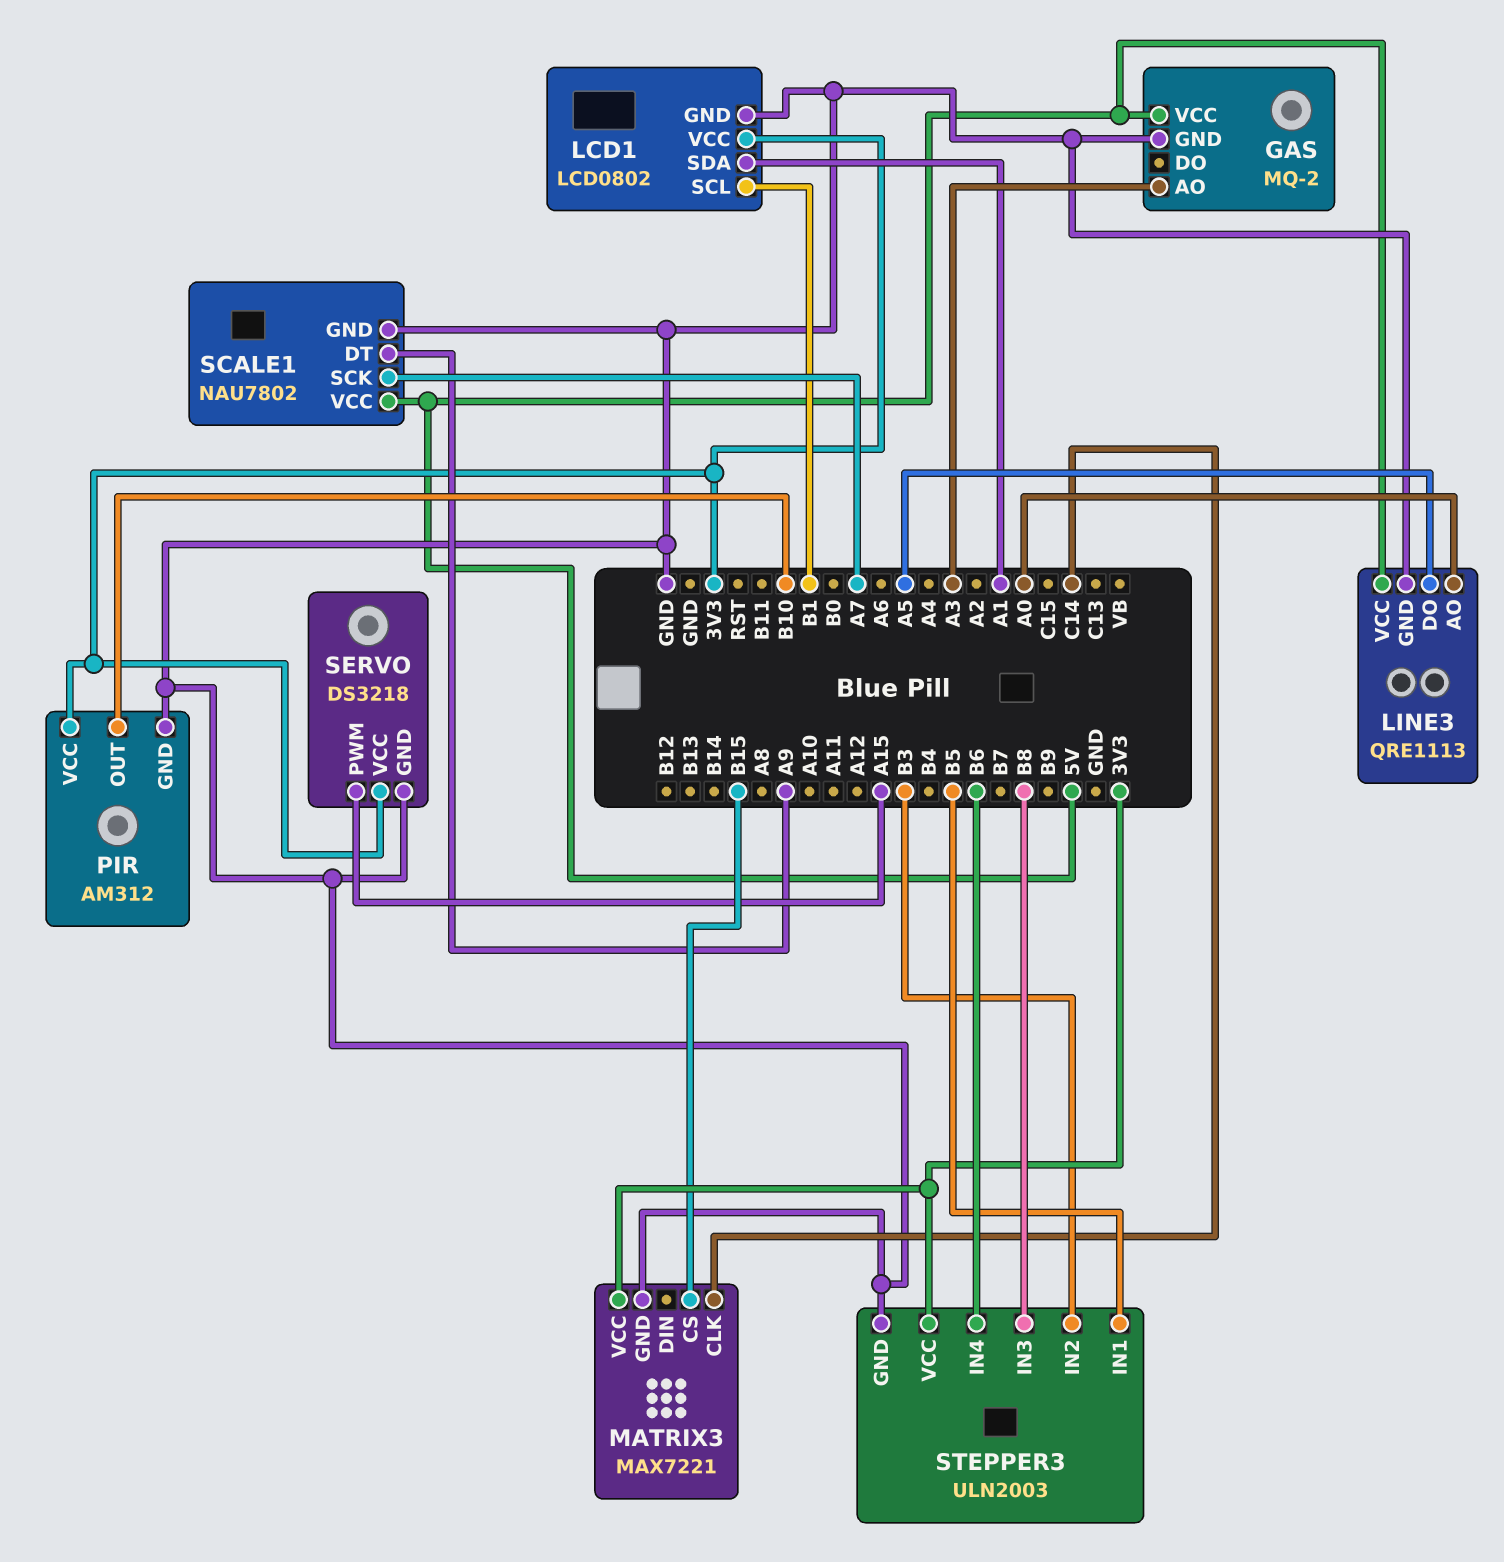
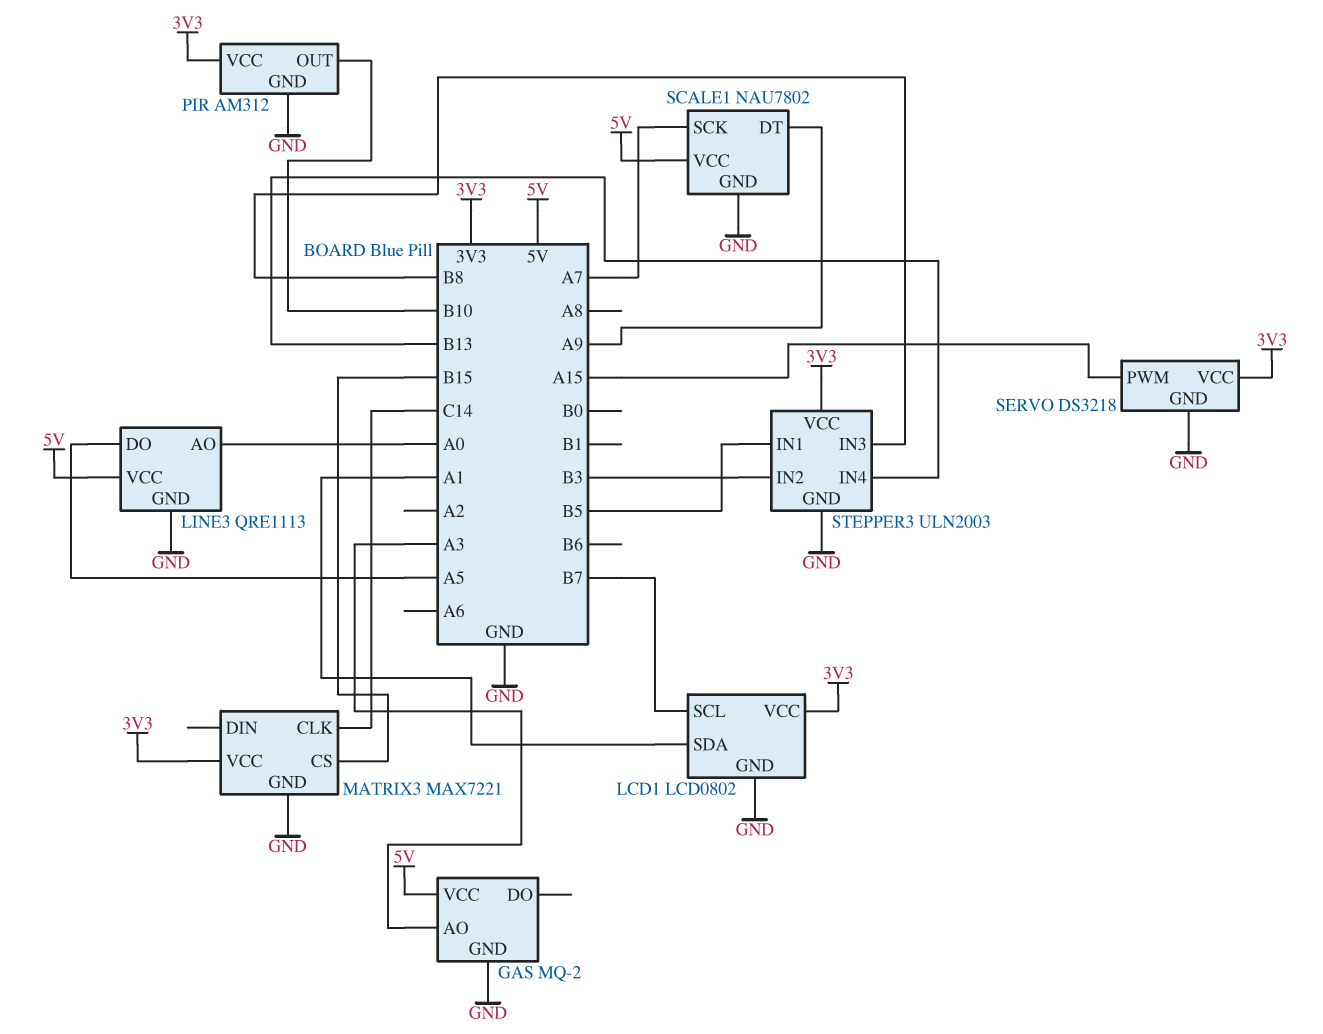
LCD1 pin SCL: B1 -> B7
STEPPER3 pin IN4: B6 -> B13

